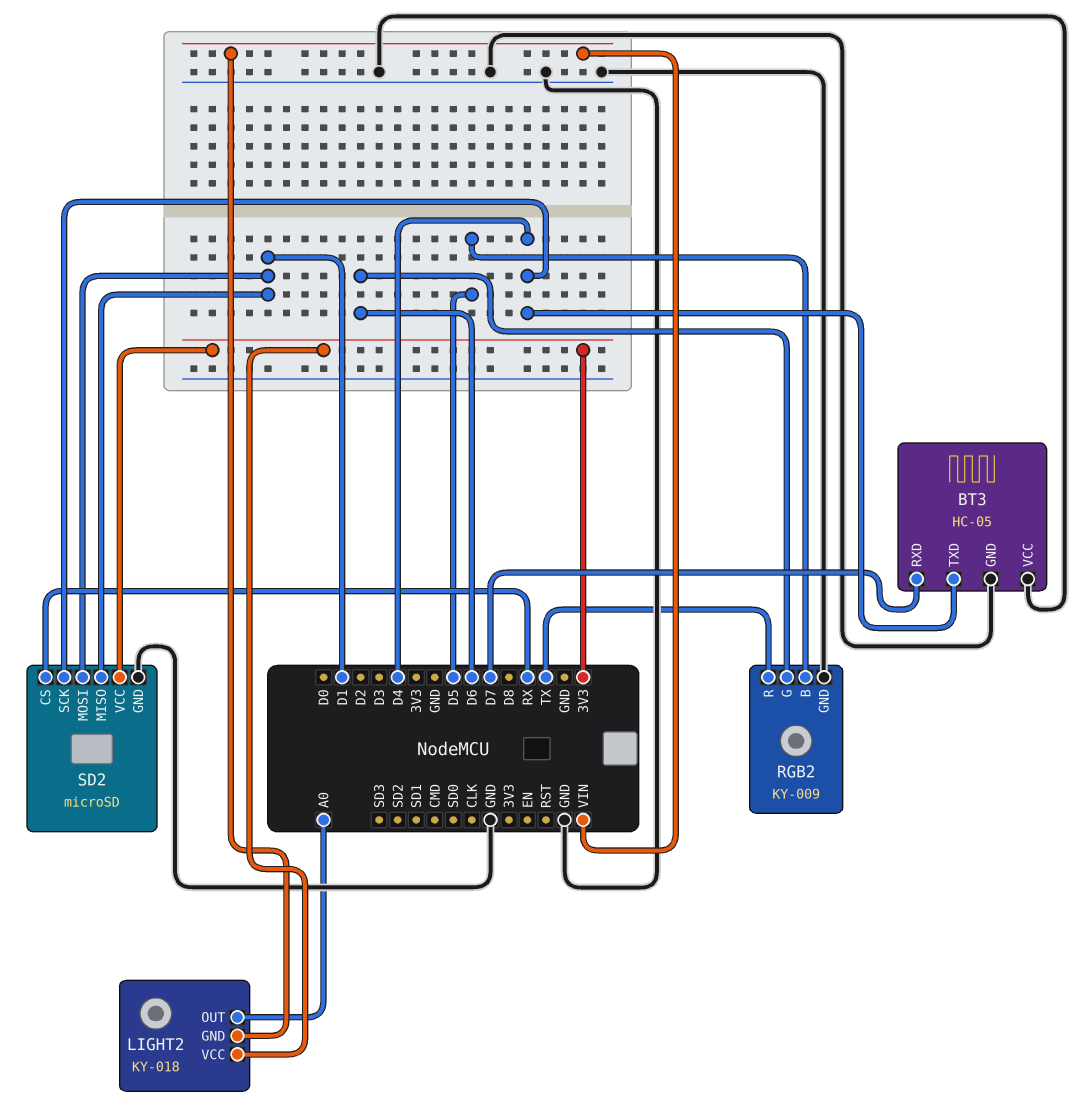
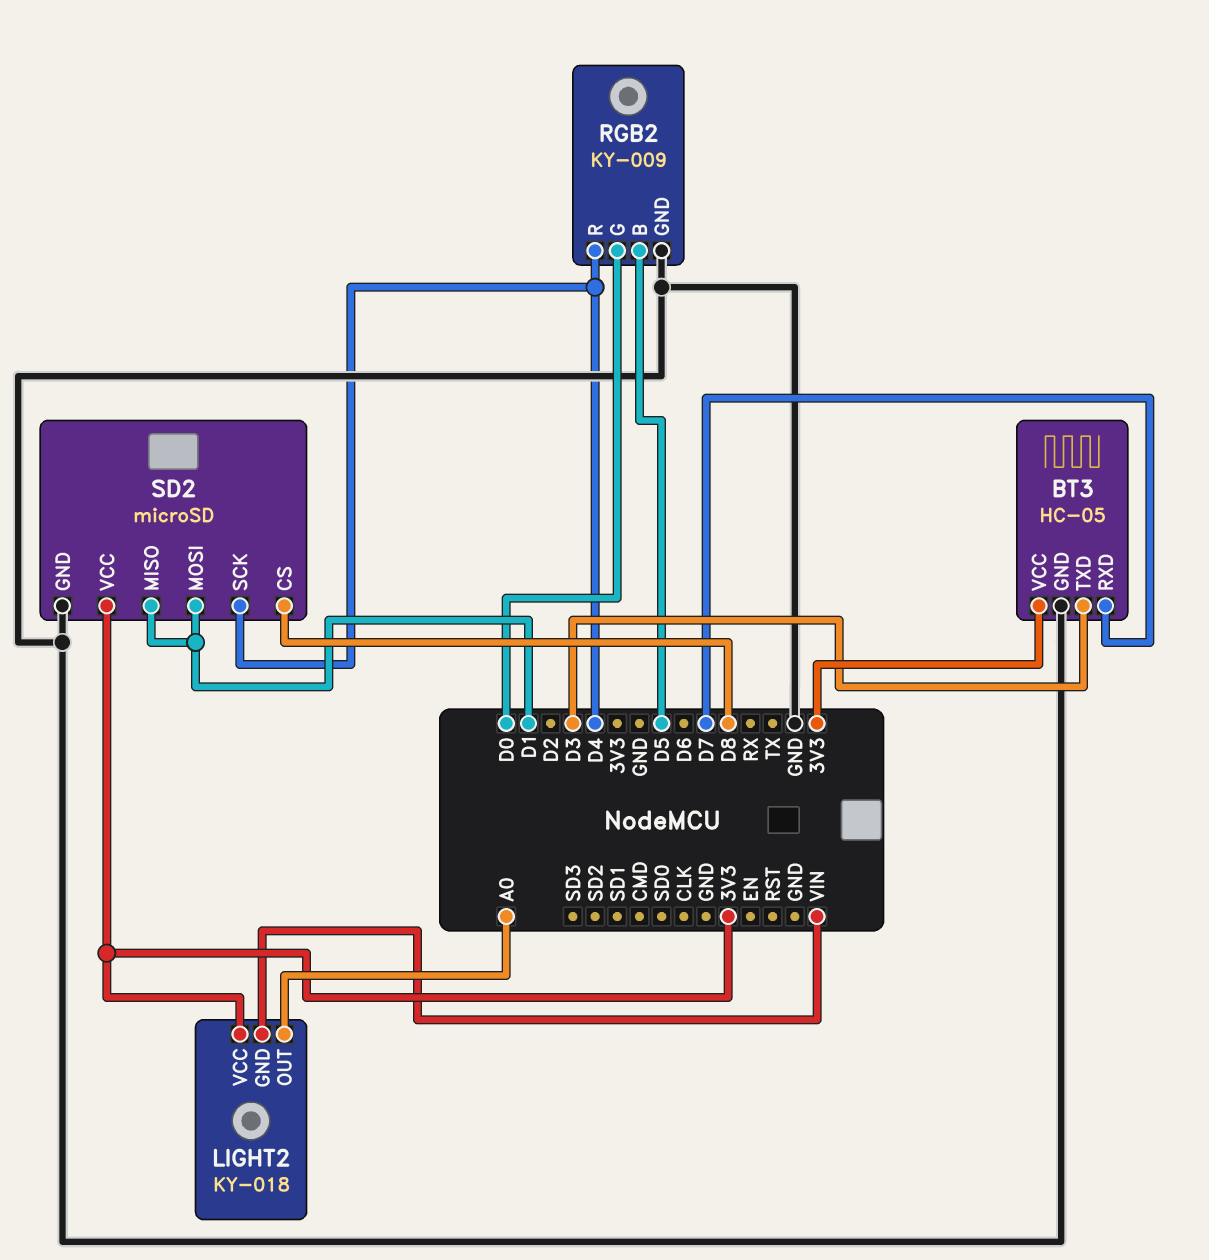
BT3 pin TXD: D4 -> D3
BT3 pin VCC: GND -> 3V3
RGB2 pin G: D6 -> D0
RGB2 pin R: TX -> D4
SD2 pin CS: RX -> D8

